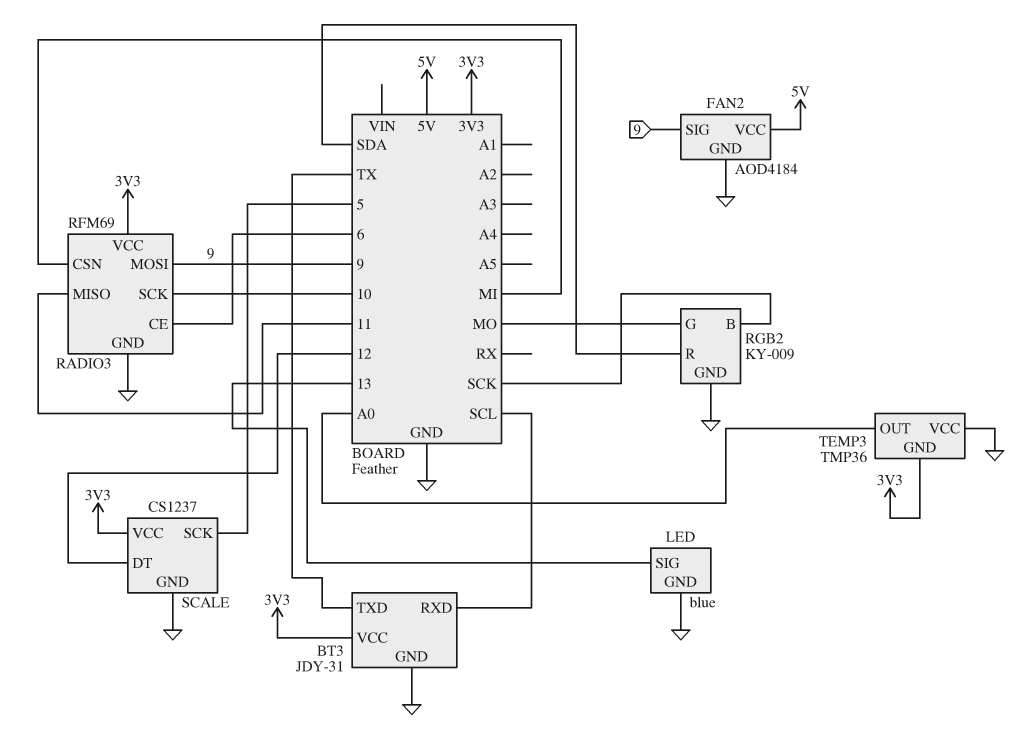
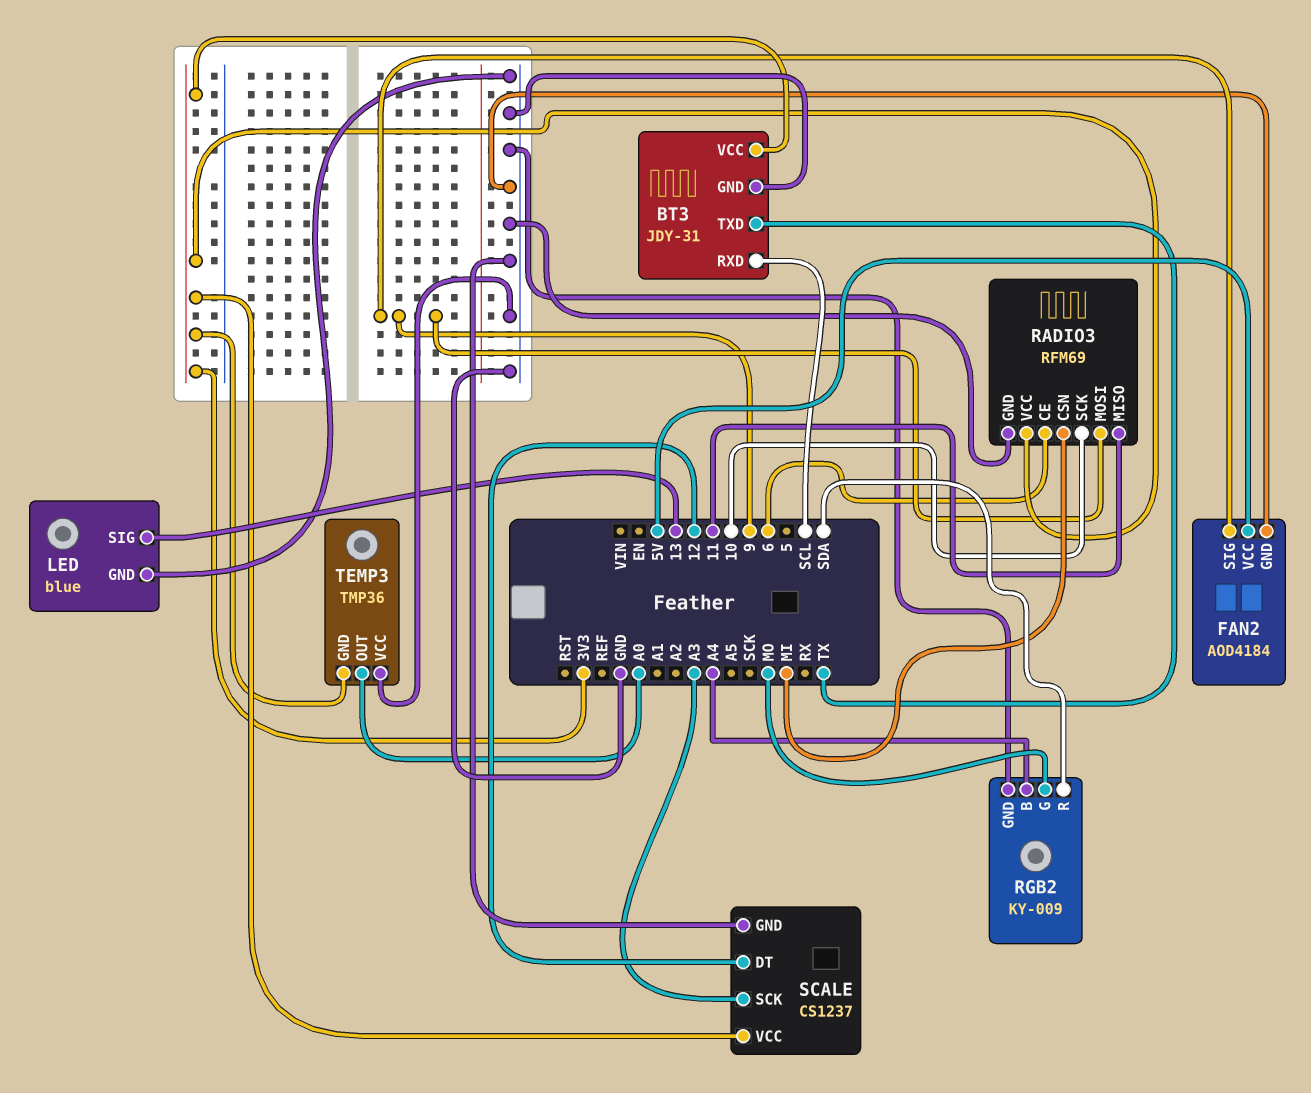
RGB2 pin B: SCK -> A4
SCALE pin SCK: 5 -> A3

